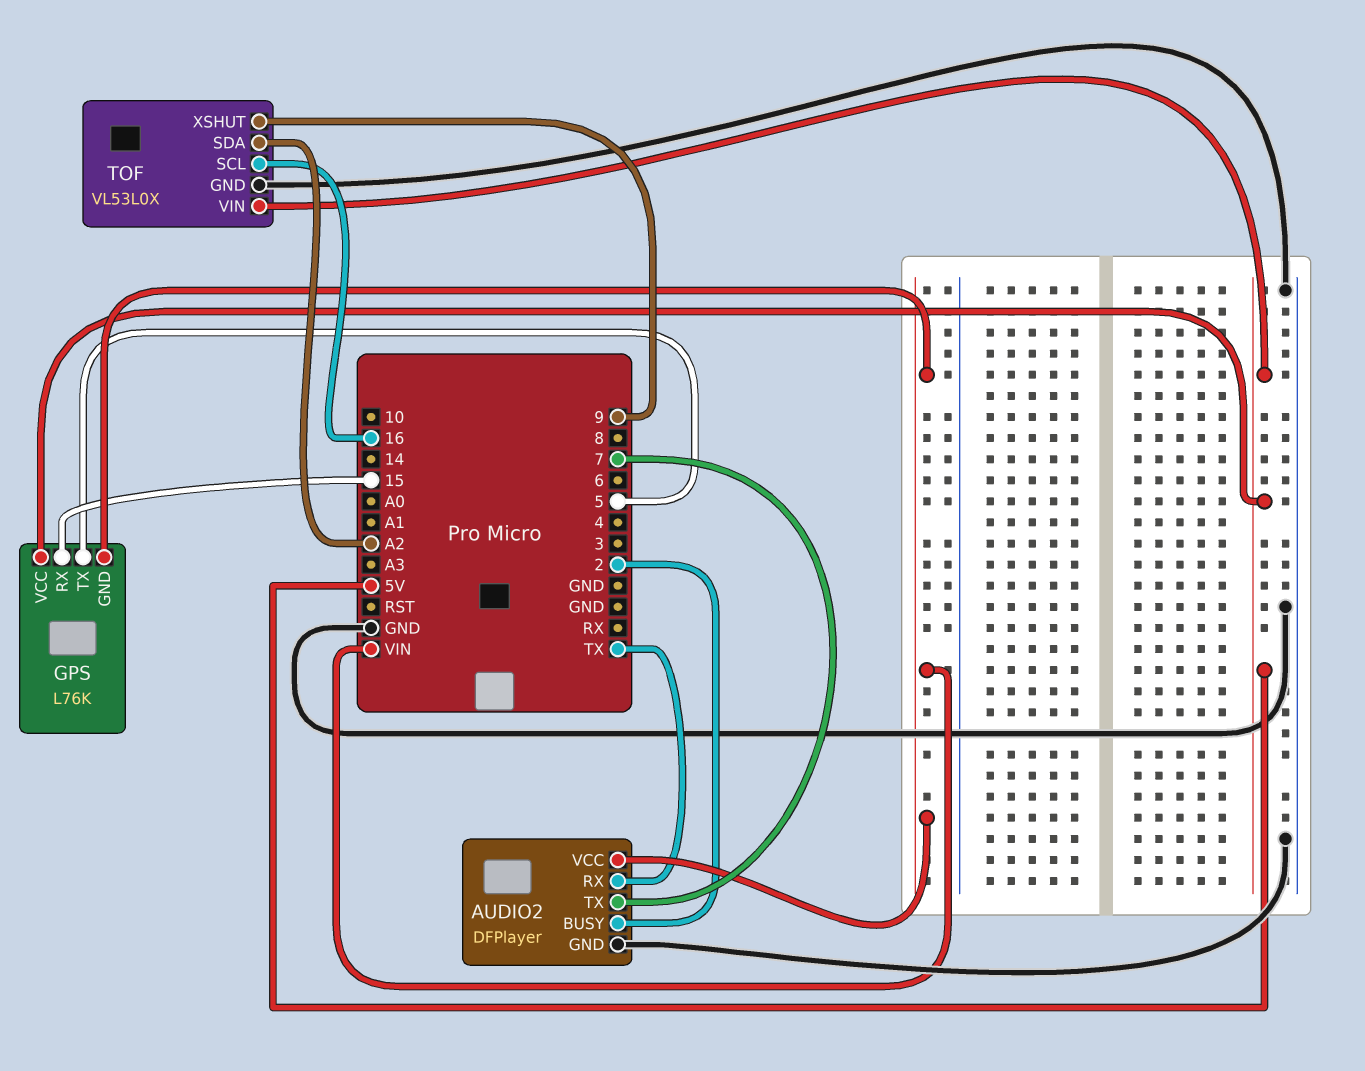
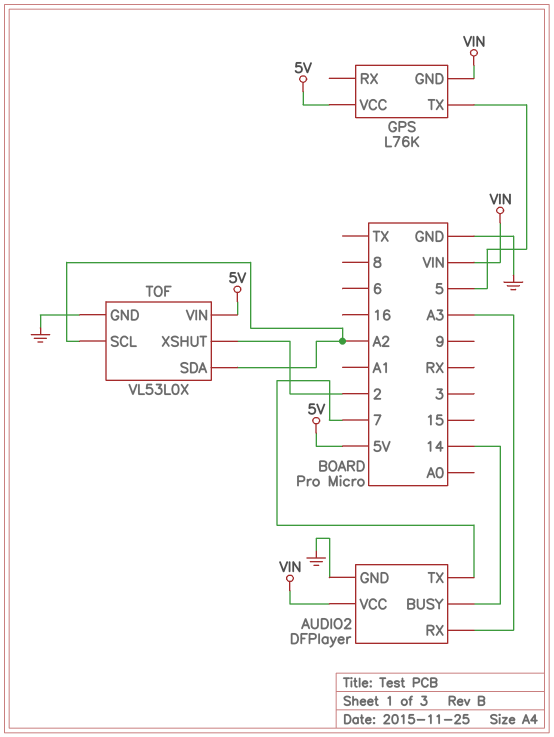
AUDIO2 pin BUSY: 2 -> 14
AUDIO2 pin RX: TX -> A3
GPS pin RX: 15 -> none
TOF pin SCL: 16 -> A2
TOF pin XSHUT: 9 -> 2

